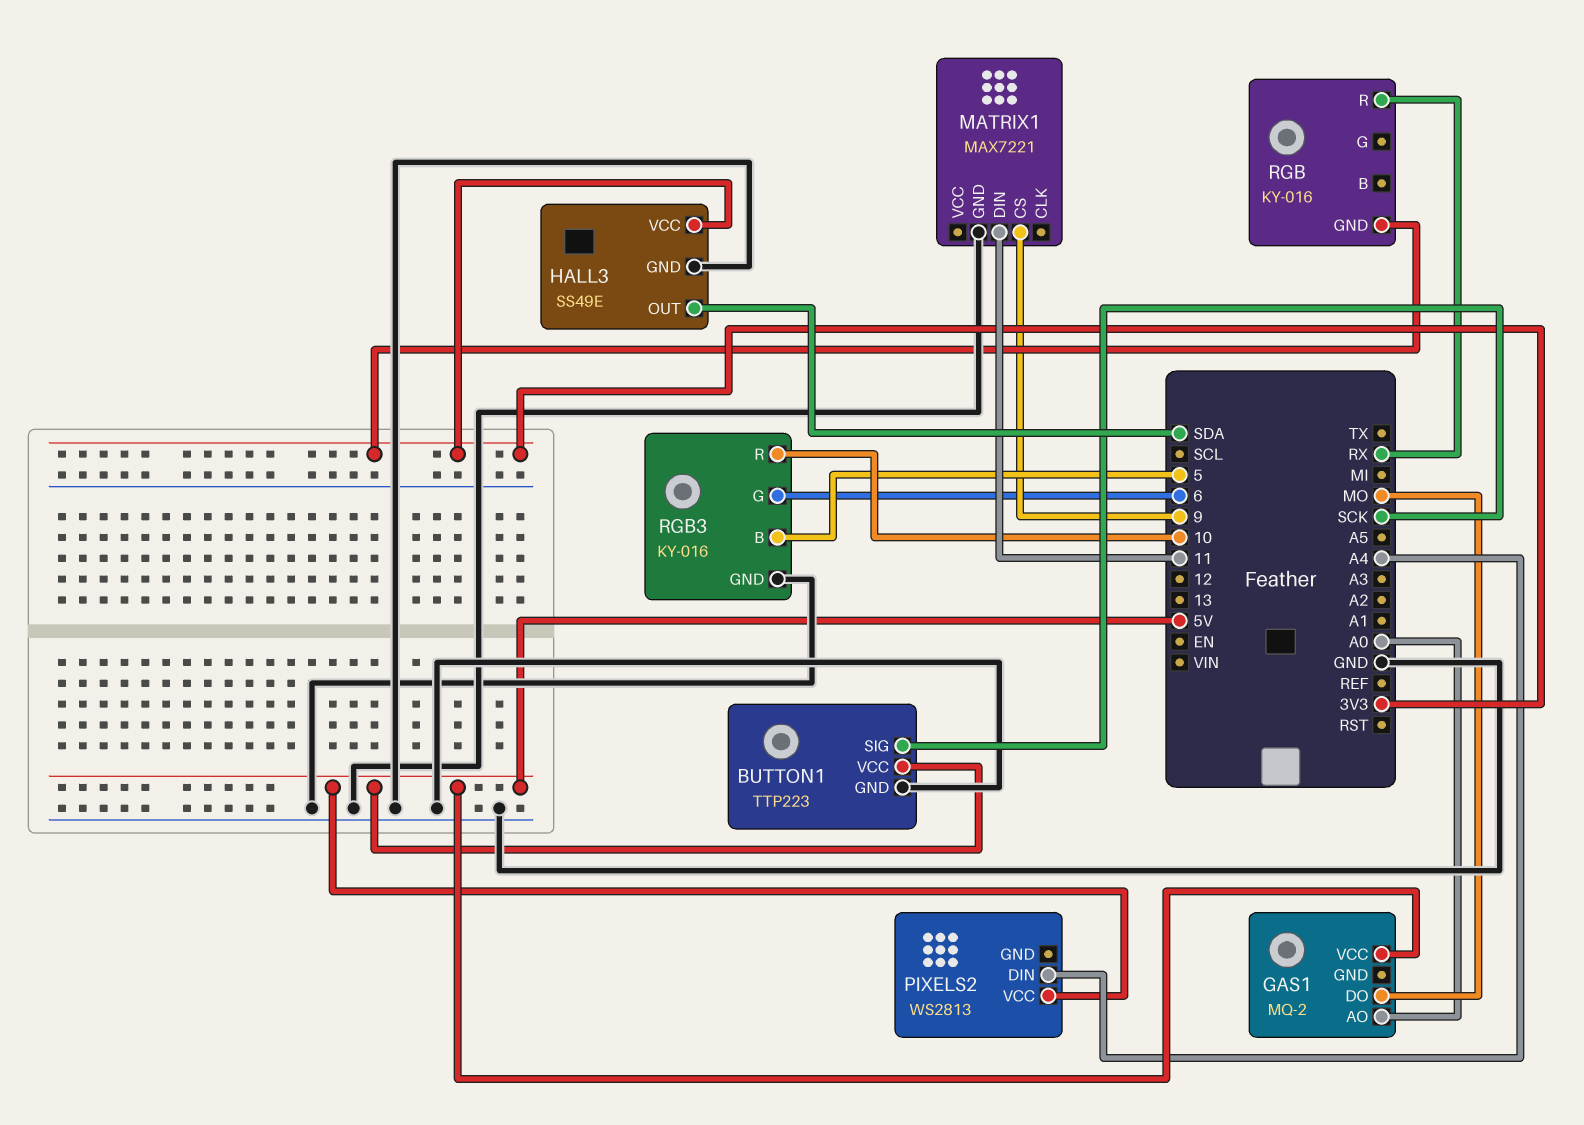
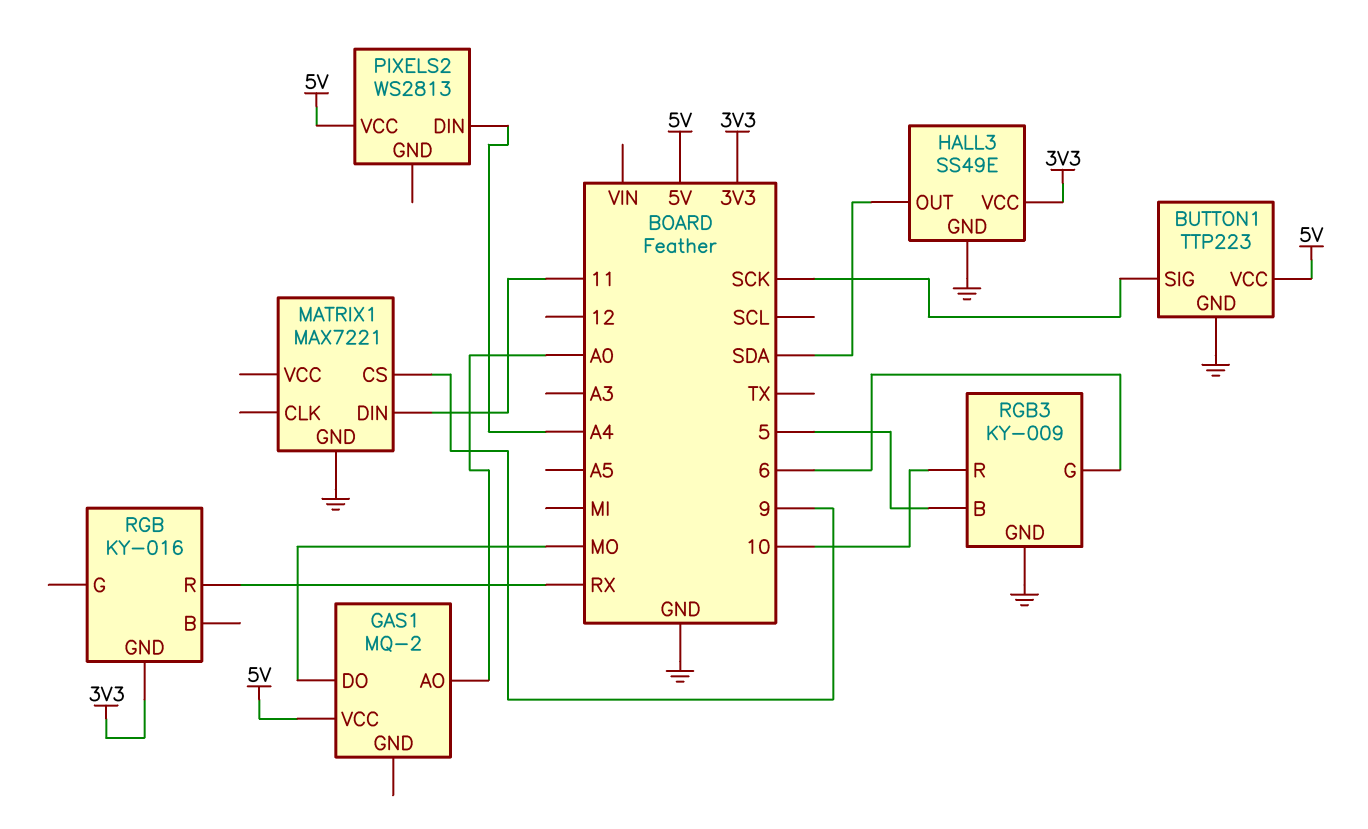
RGB3: KY-016 -> KY-009

